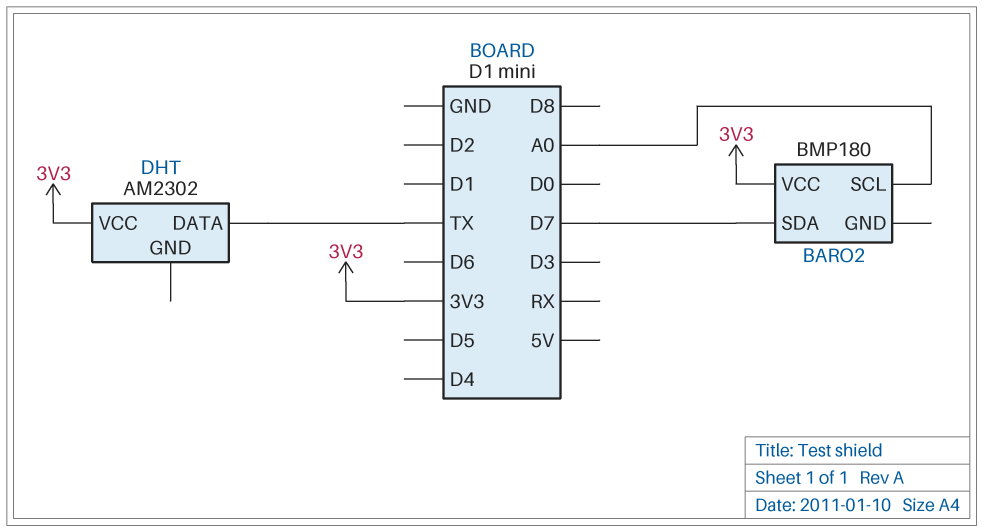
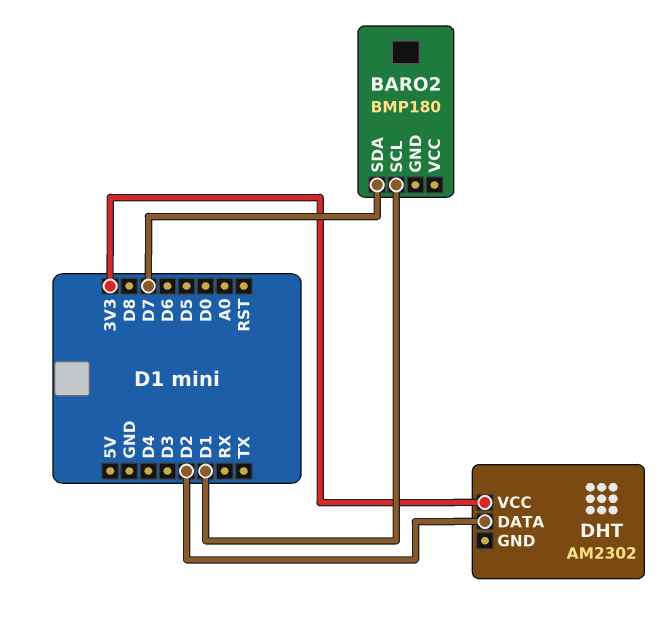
BARO2 pin SCL: A0 -> D1
BARO2 pin VCC: 3V3 -> none
DHT pin DATA: TX -> D2

